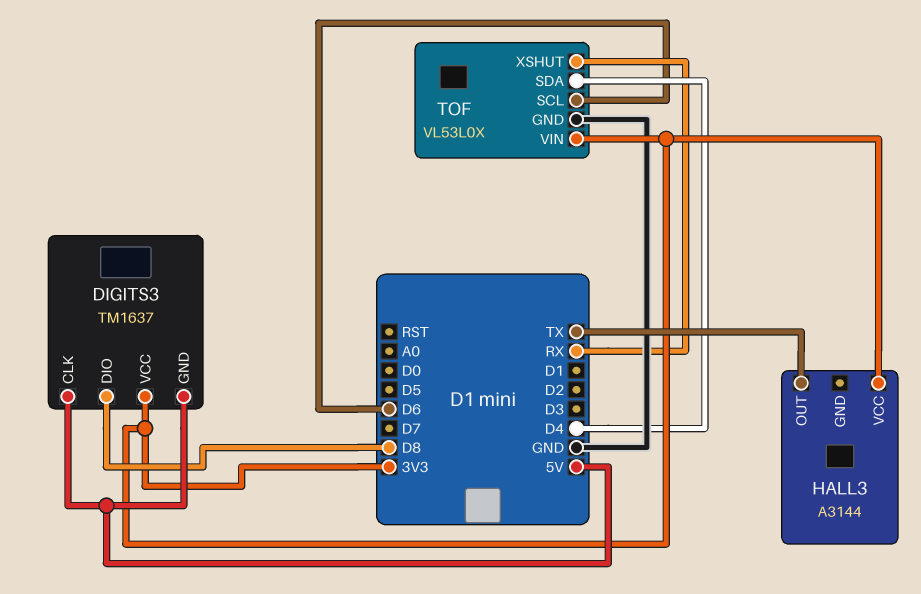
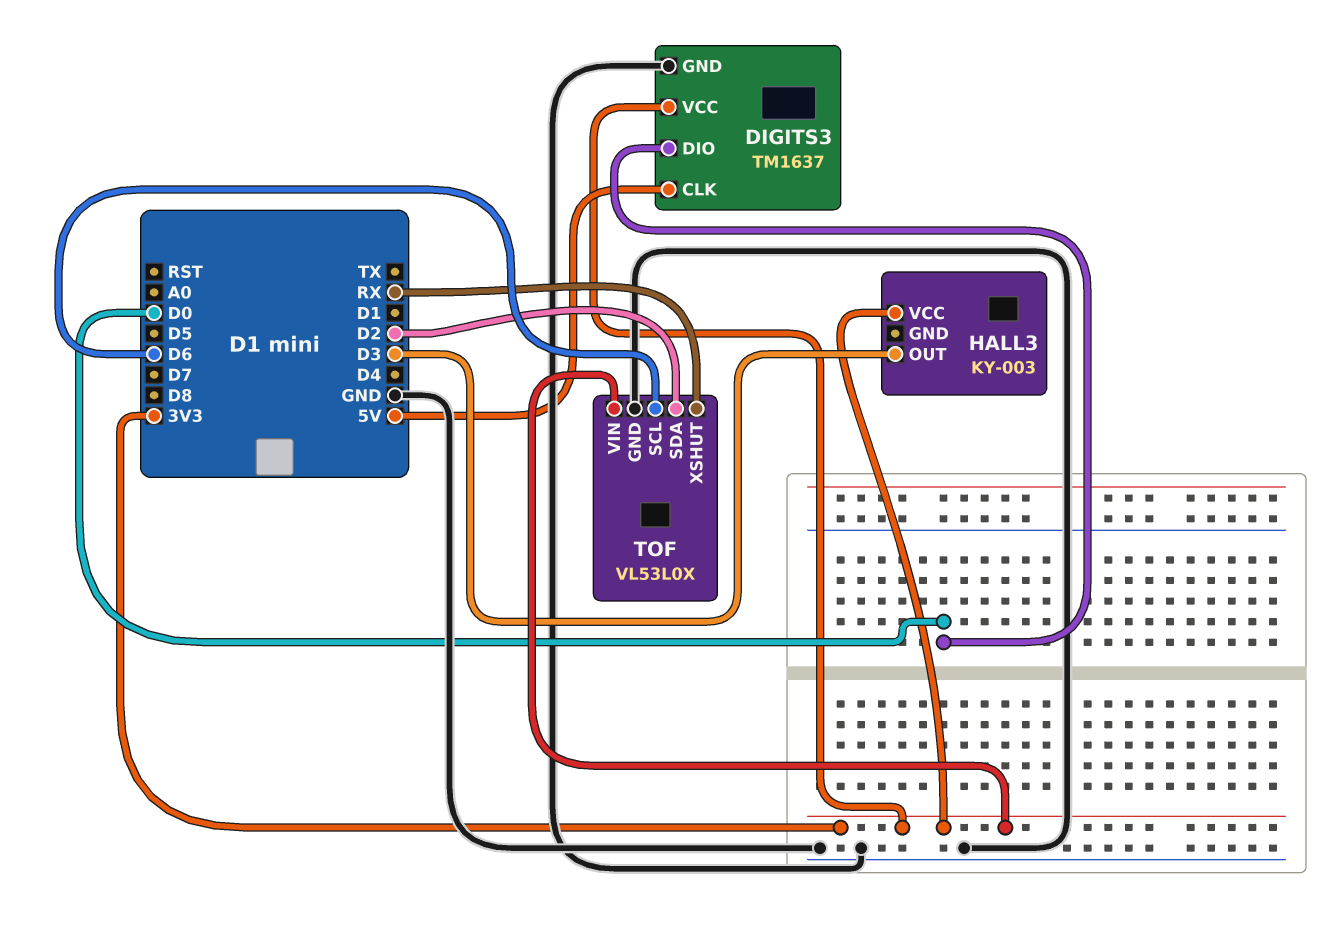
DIGITS3 pin DIO: D8 -> D0
DIGITS3 pin GND: 5V -> GND
HALL3: A3144 -> KY-003
HALL3 pin OUT: TX -> D3
TOF pin SDA: D4 -> D2

